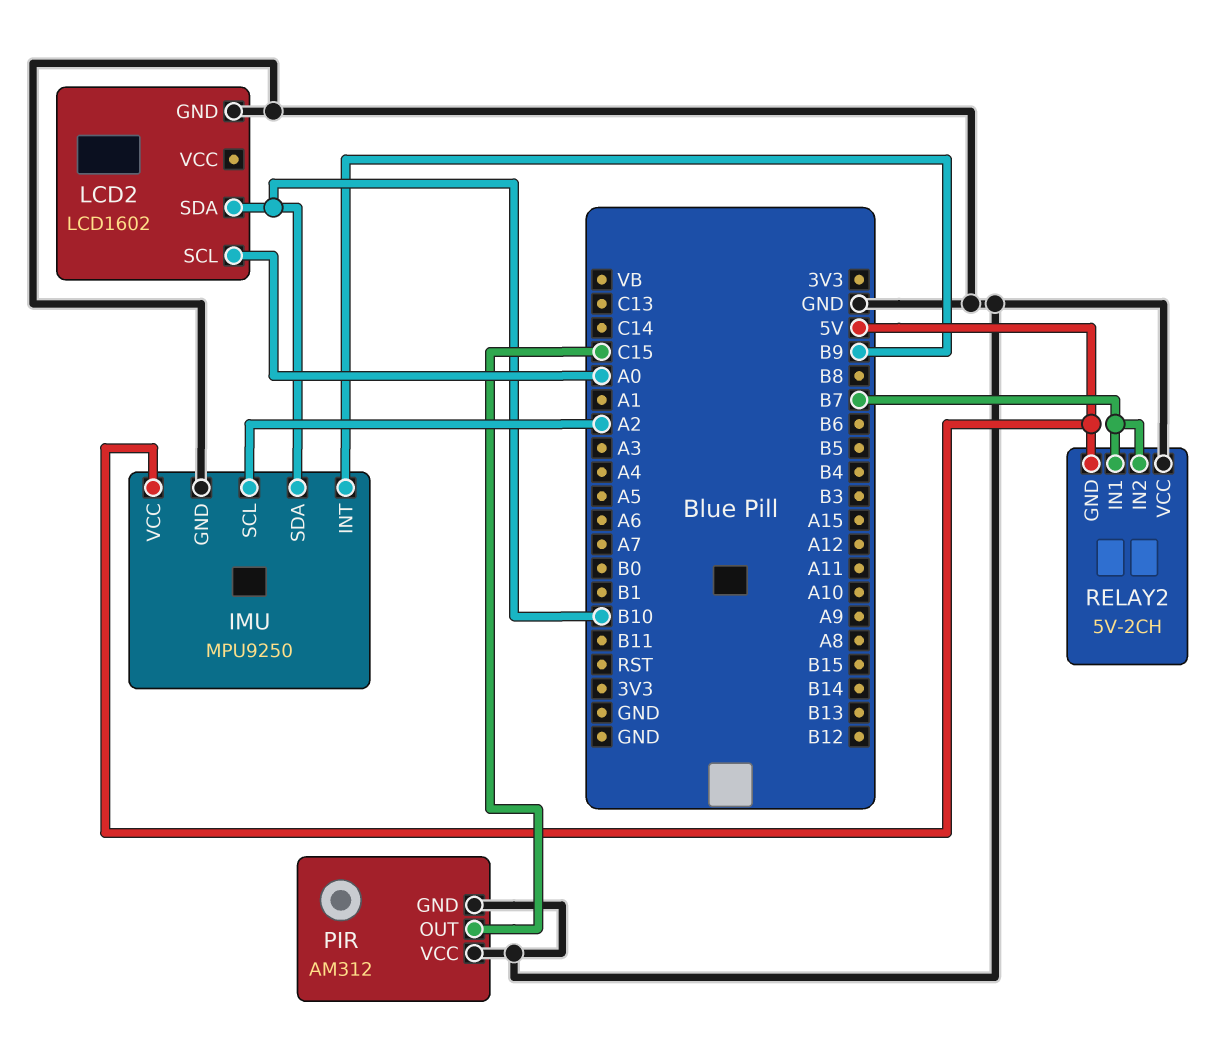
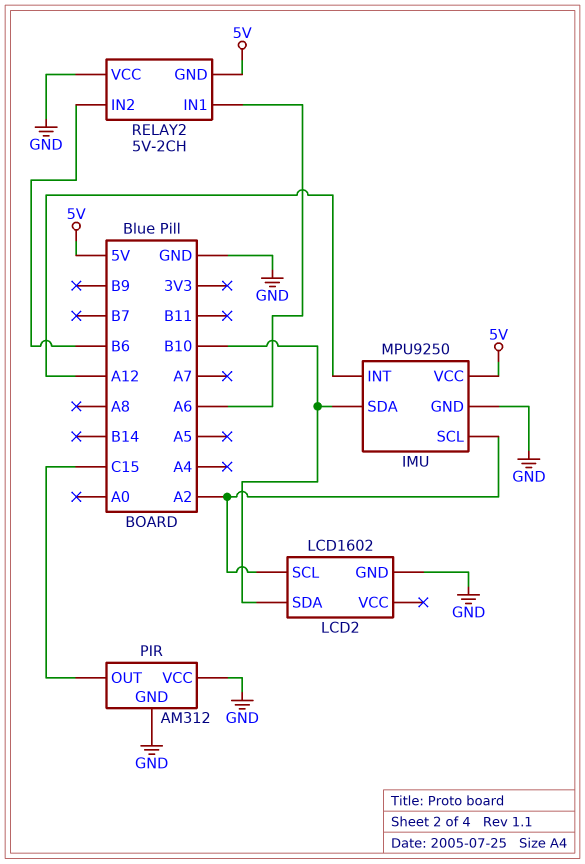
IMU pin INT: B9 -> A12
LCD2 pin SCL: A0 -> A2
RELAY2 pin IN1: B7 -> A6
RELAY2 pin IN2: B7 -> B6

